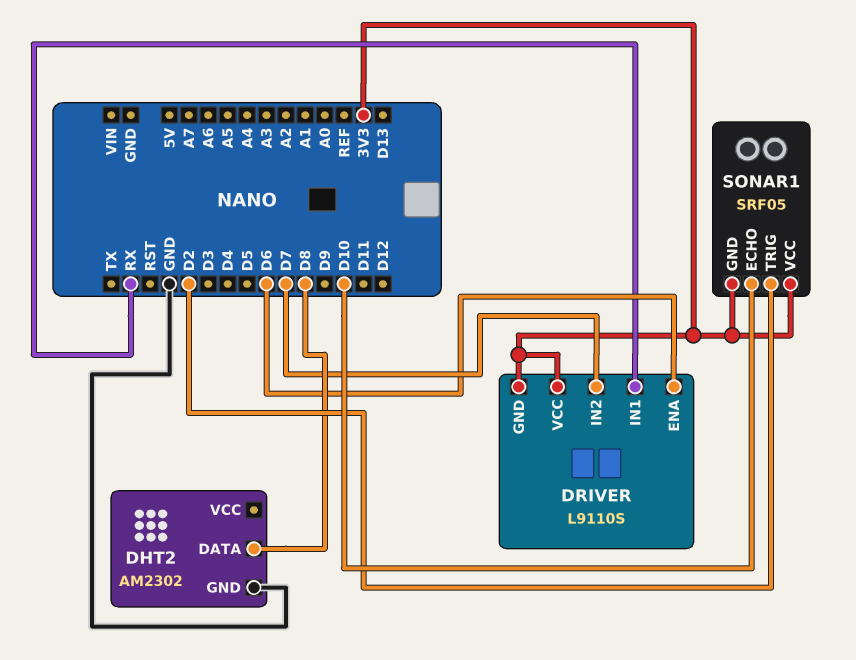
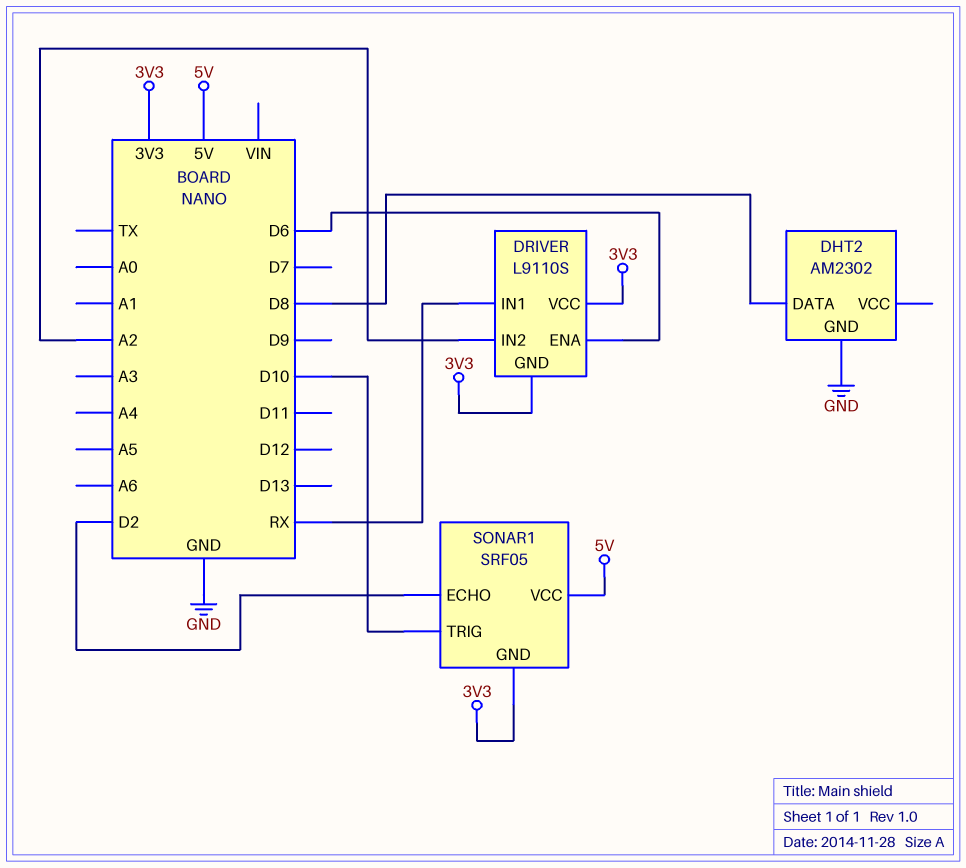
DRIVER pin IN2: D7 -> A2
SONAR1 pin ECHO: D10 -> D2
SONAR1 pin TRIG: D2 -> D10
SONAR1 pin VCC: 3V3 -> 5V

